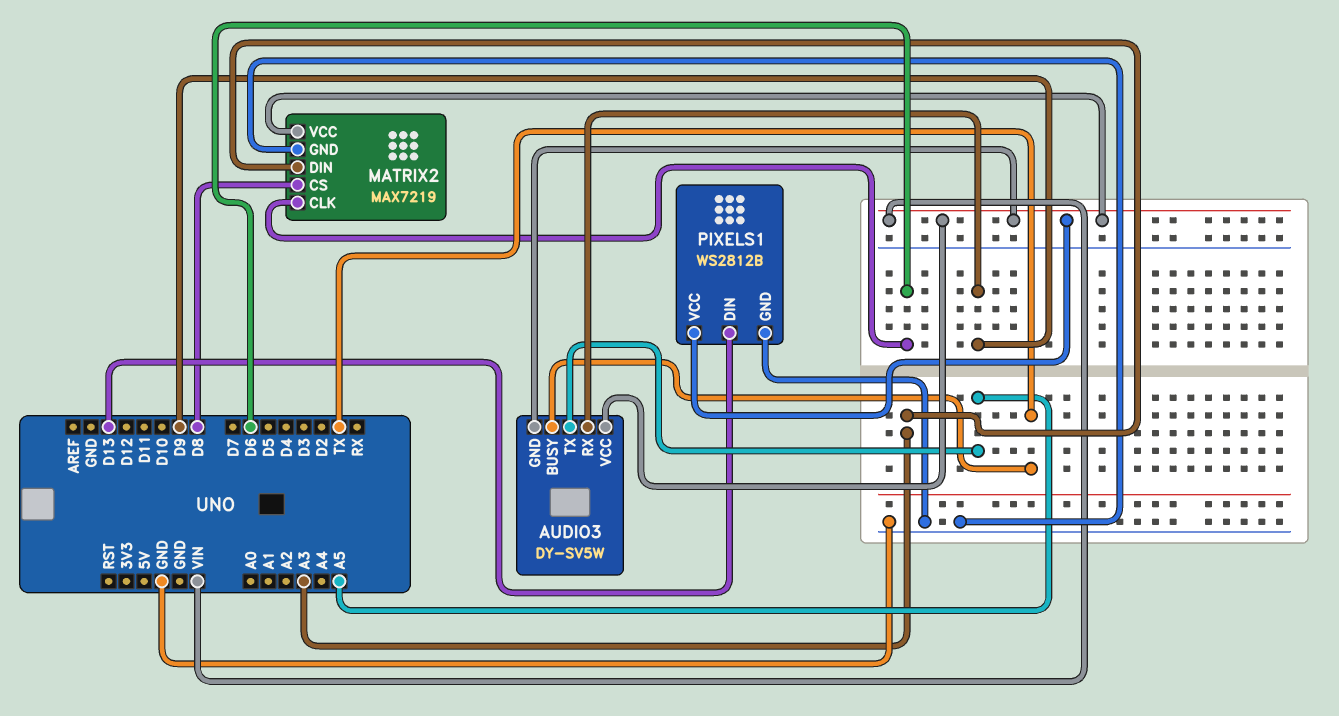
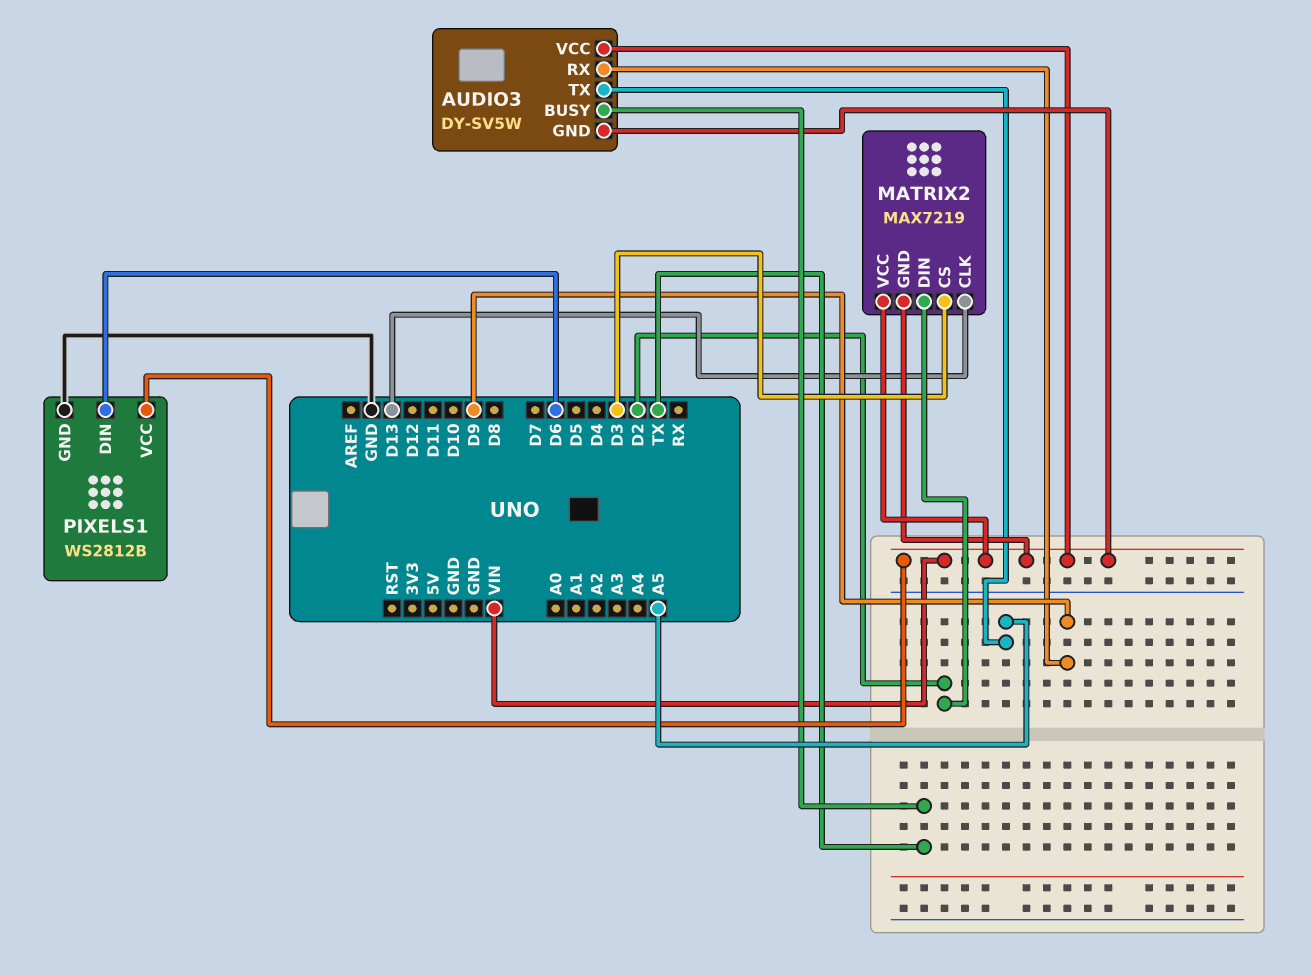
MATRIX2 pin CLK: D6 -> D13
MATRIX2 pin CS: D8 -> D3
MATRIX2 pin DIN: A3 -> D2
MATRIX2 pin GND: GND -> VIN
PIXELS1 pin DIN: D13 -> D6

